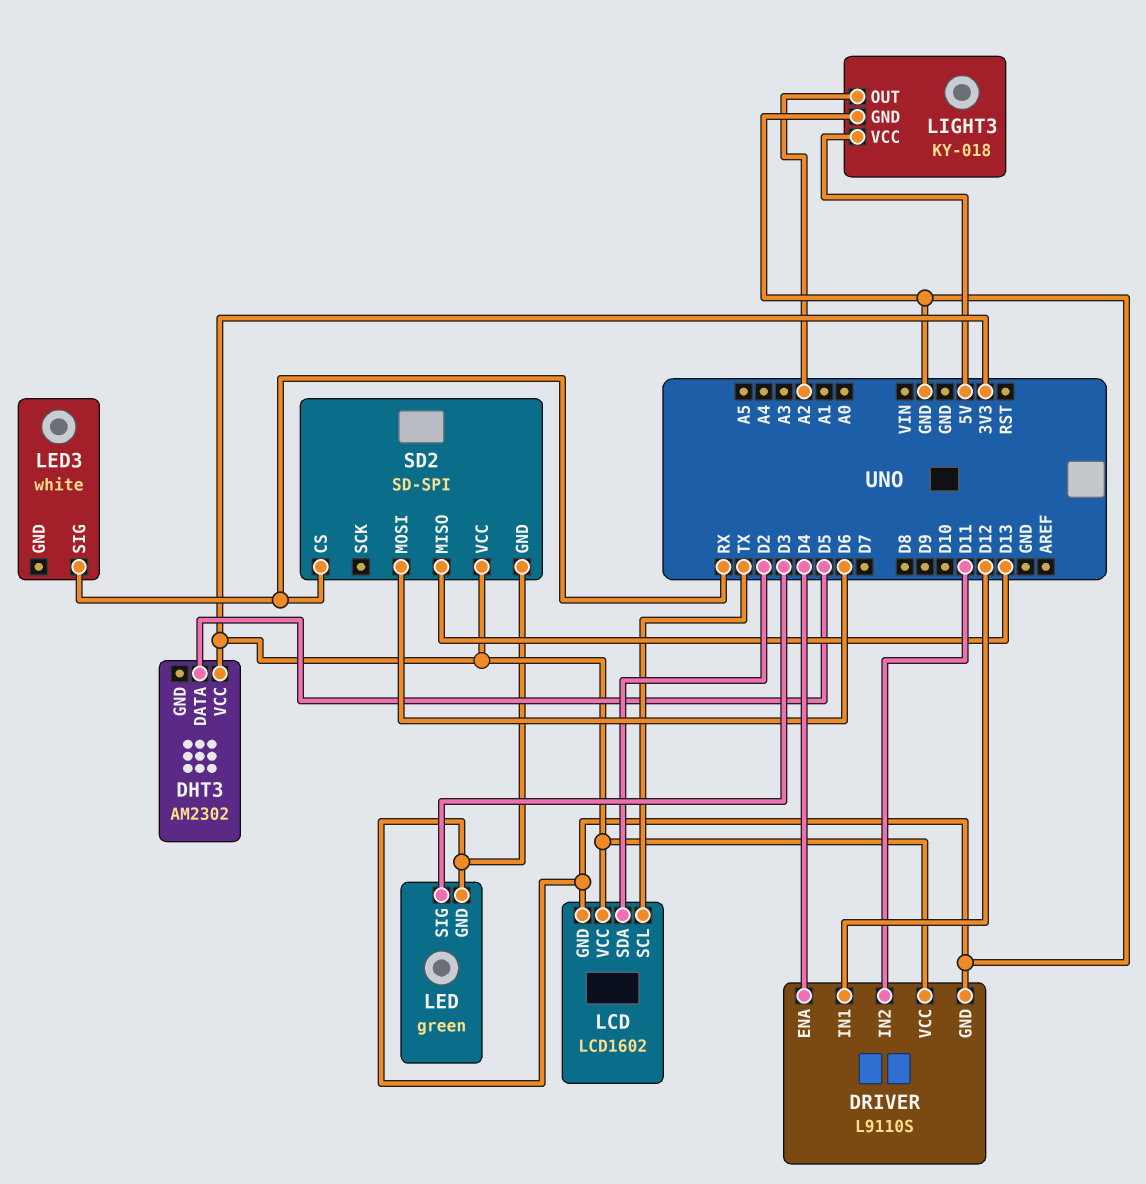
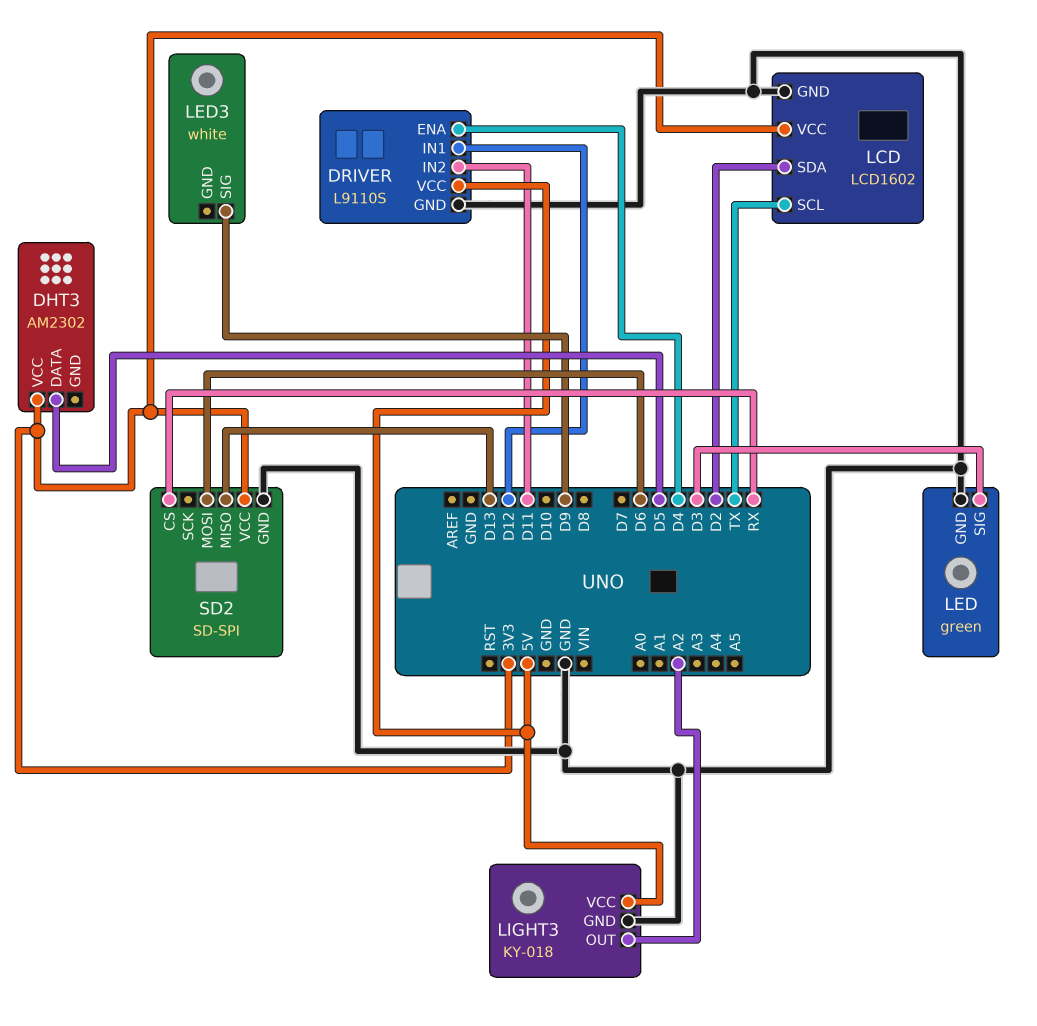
DRIVER pin VCC: 3V3 -> 5V
LED3 pin SIG: RX -> D9

